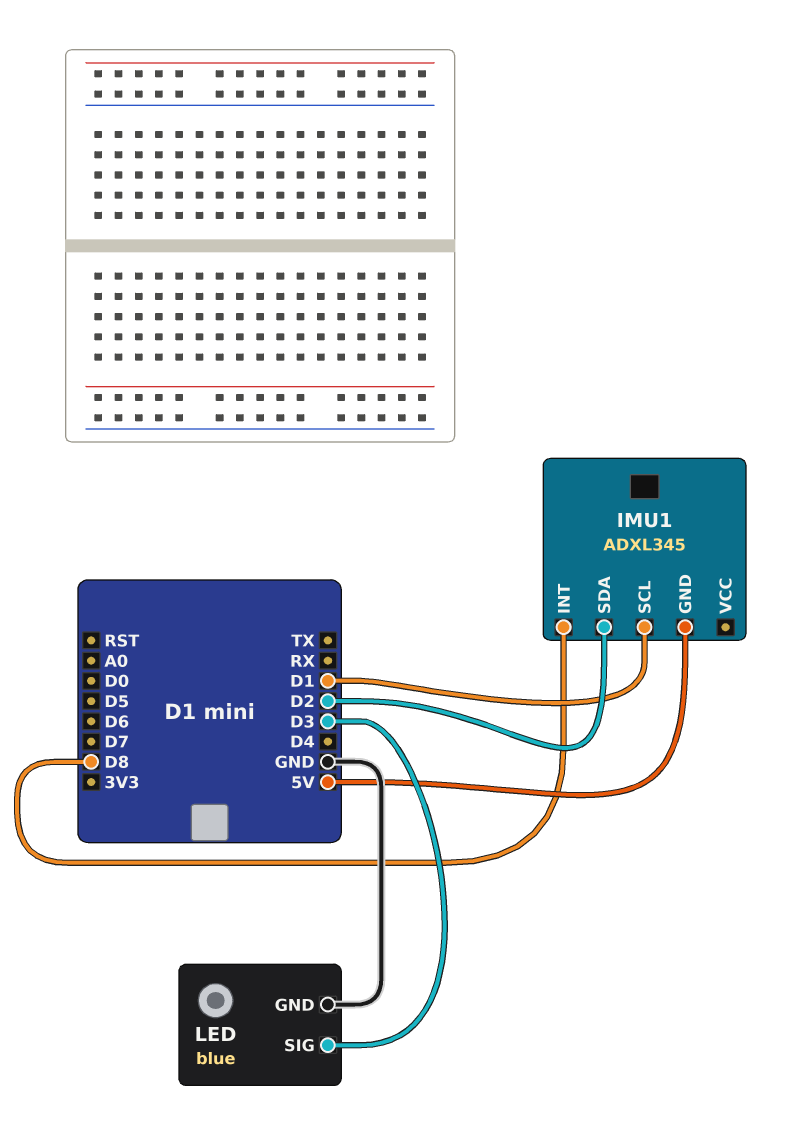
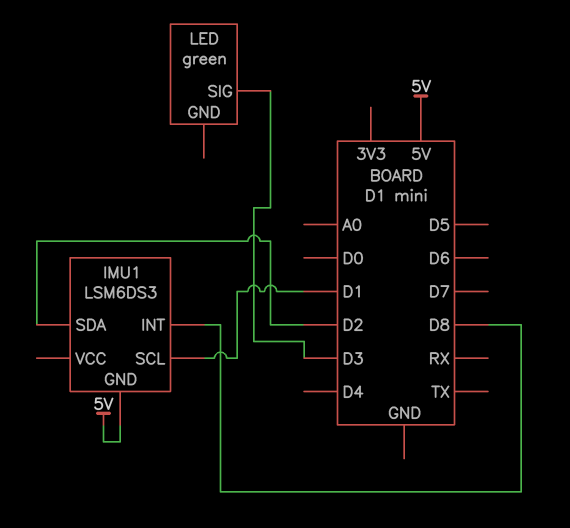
IMU1: ADXL345 -> LSM6DS3
LED: blue -> green
LED pin GND: GND -> none

